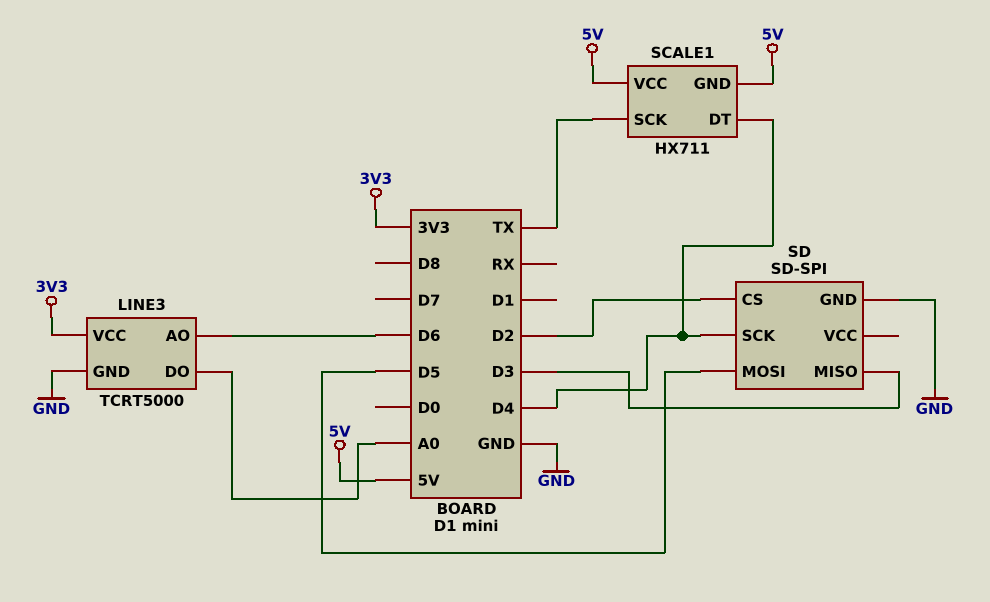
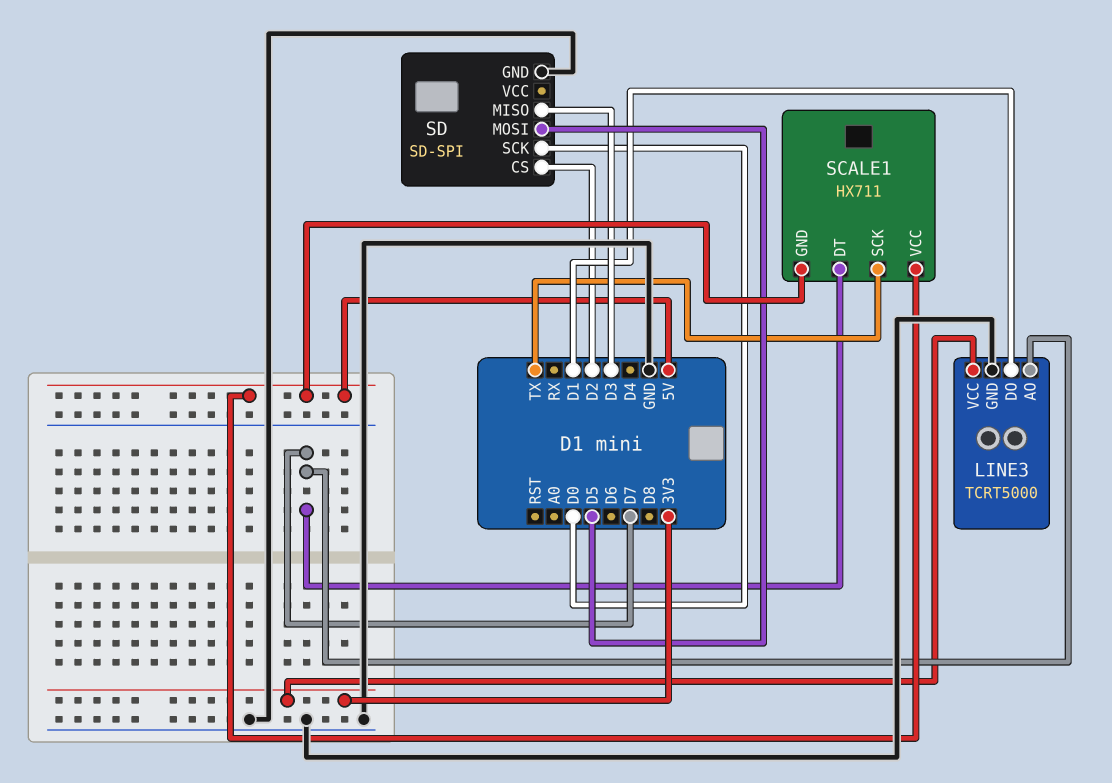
LINE3 pin AO: D6 -> D7
LINE3 pin DO: A0 -> D1
SCALE1 pin DT: D4 -> D7
SD pin SCK: D4 -> D0

